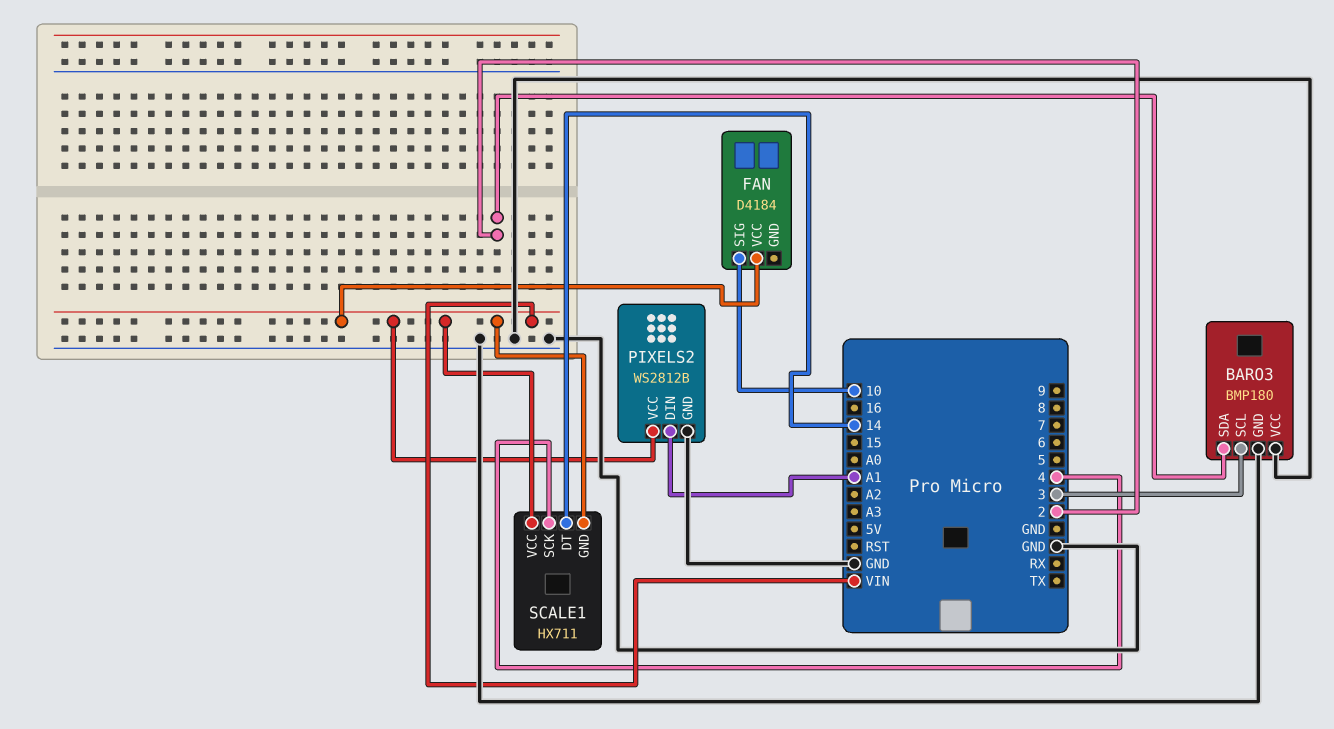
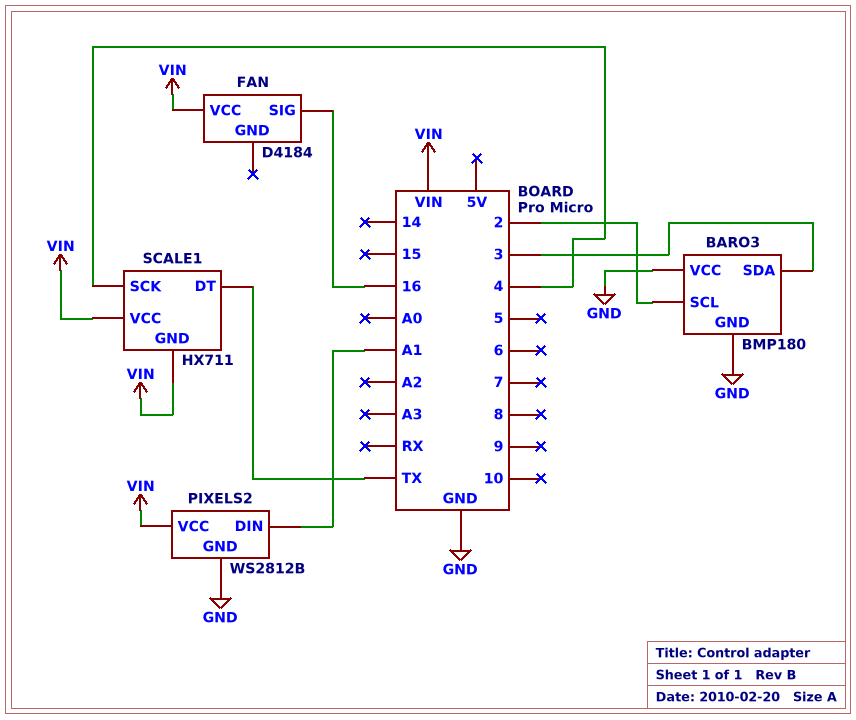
BARO3 pin SCL: 3 -> 2
BARO3 pin SDA: 2 -> 3
FAN pin SIG: 10 -> 16
SCALE1 pin DT: 14 -> TX

